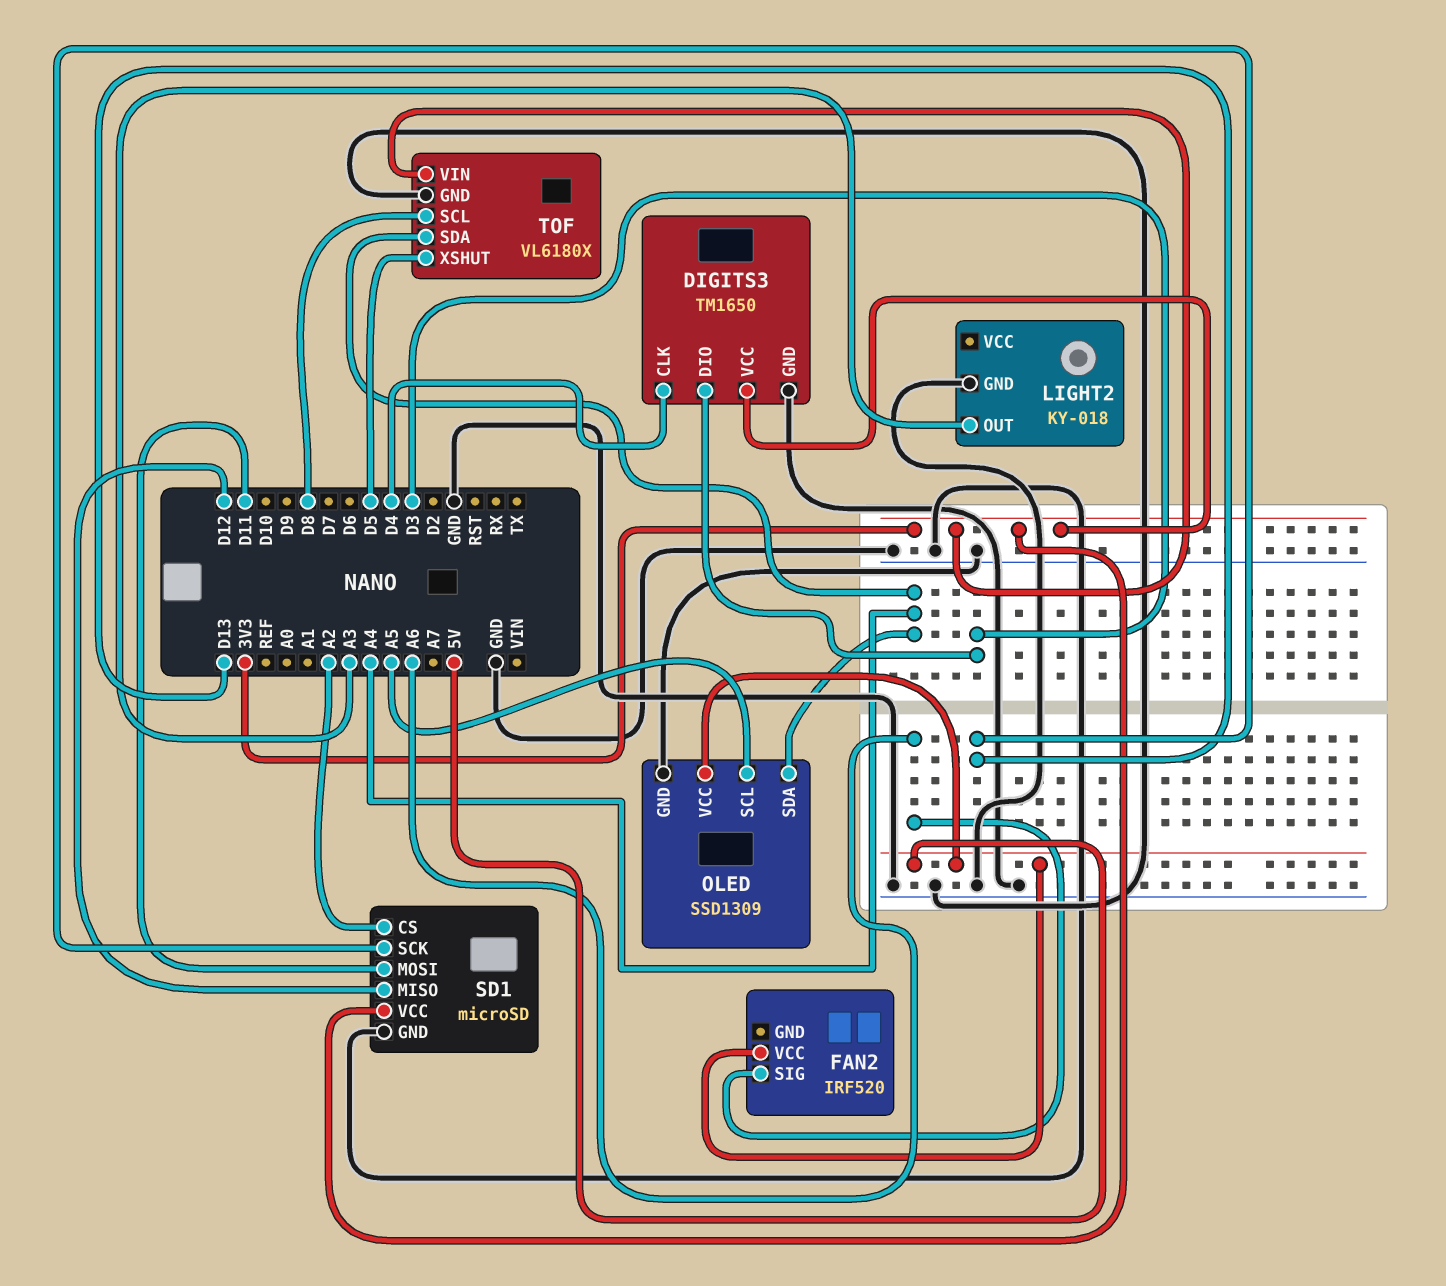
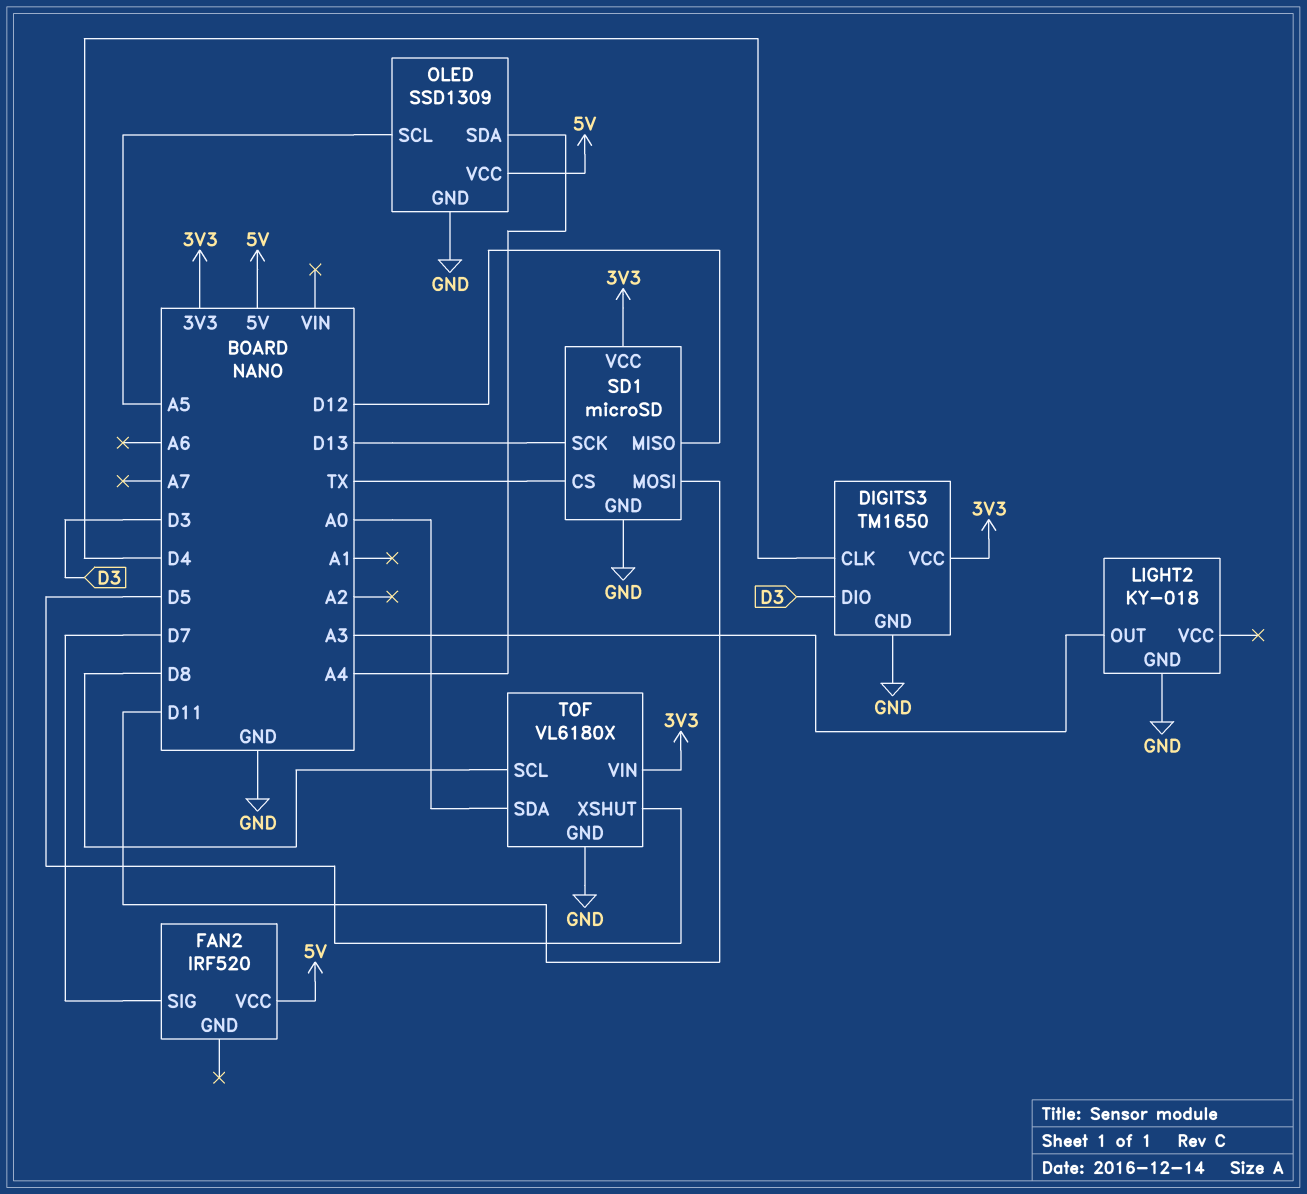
FAN2 pin SIG: A6 -> D7
SD1 pin CS: A2 -> TX
TOF pin SDA: A4 -> A0

